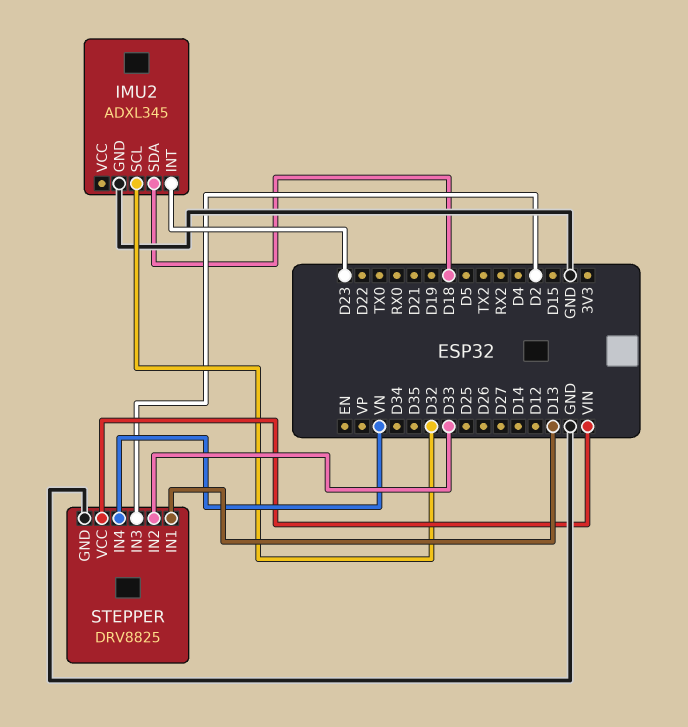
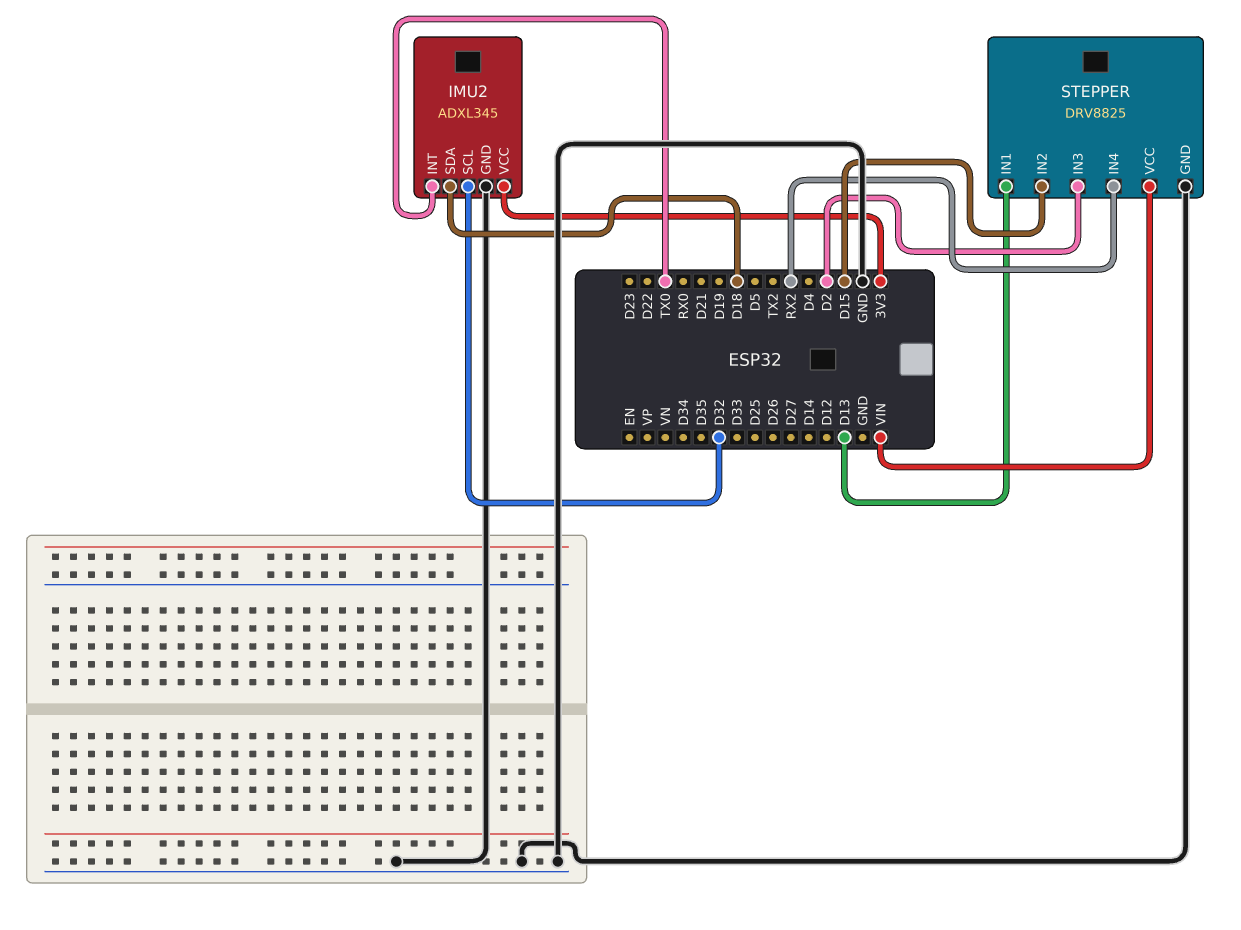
IMU2 pin INT: D23 -> TX0
IMU2 pin VCC: none -> 3V3
STEPPER pin IN2: D33 -> D15
STEPPER pin IN4: VN -> RX2

